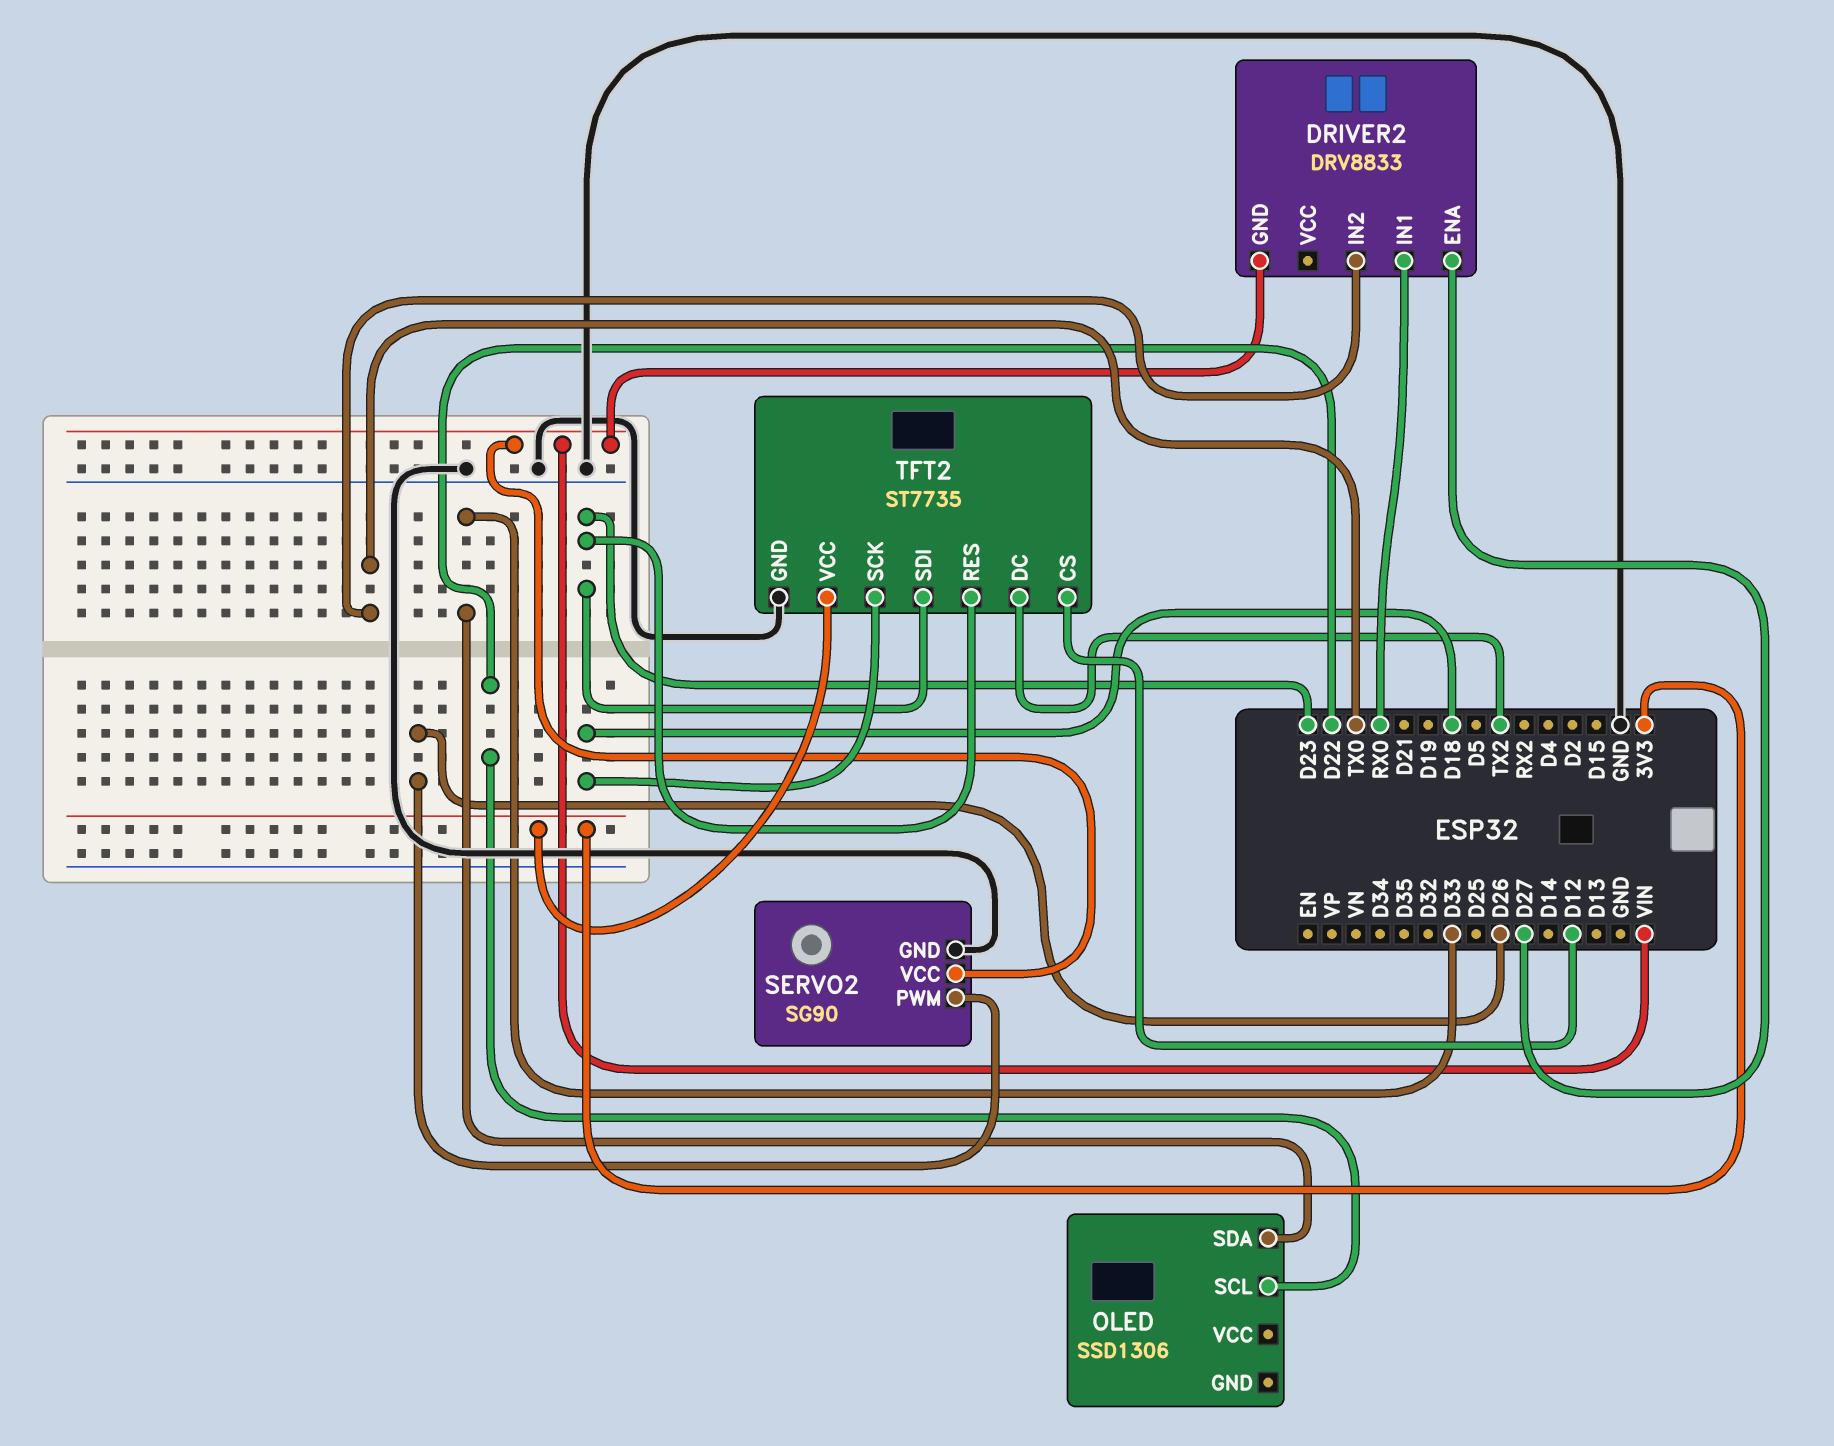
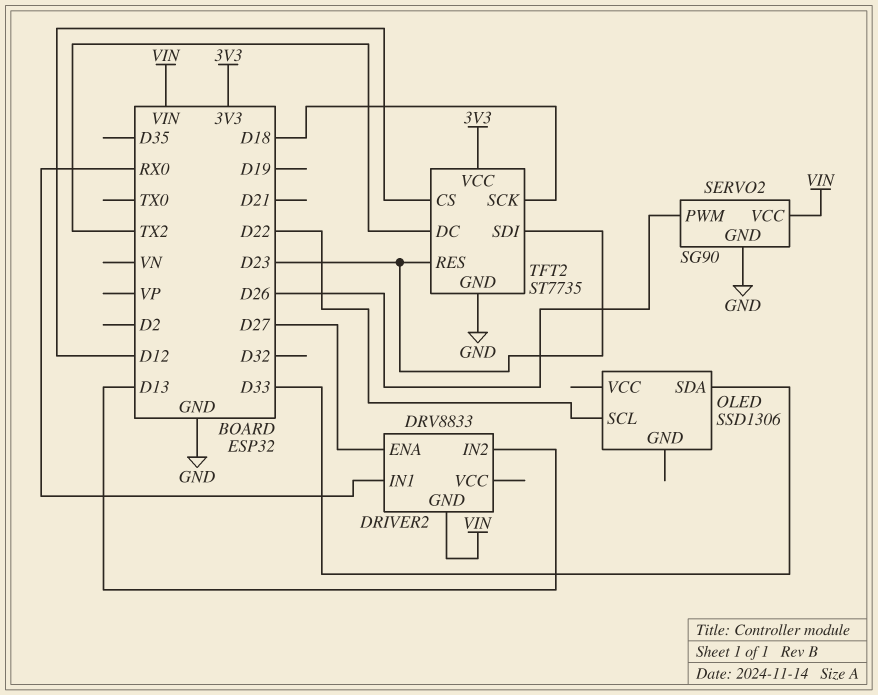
DRIVER2 pin IN2: TX0 -> D13

